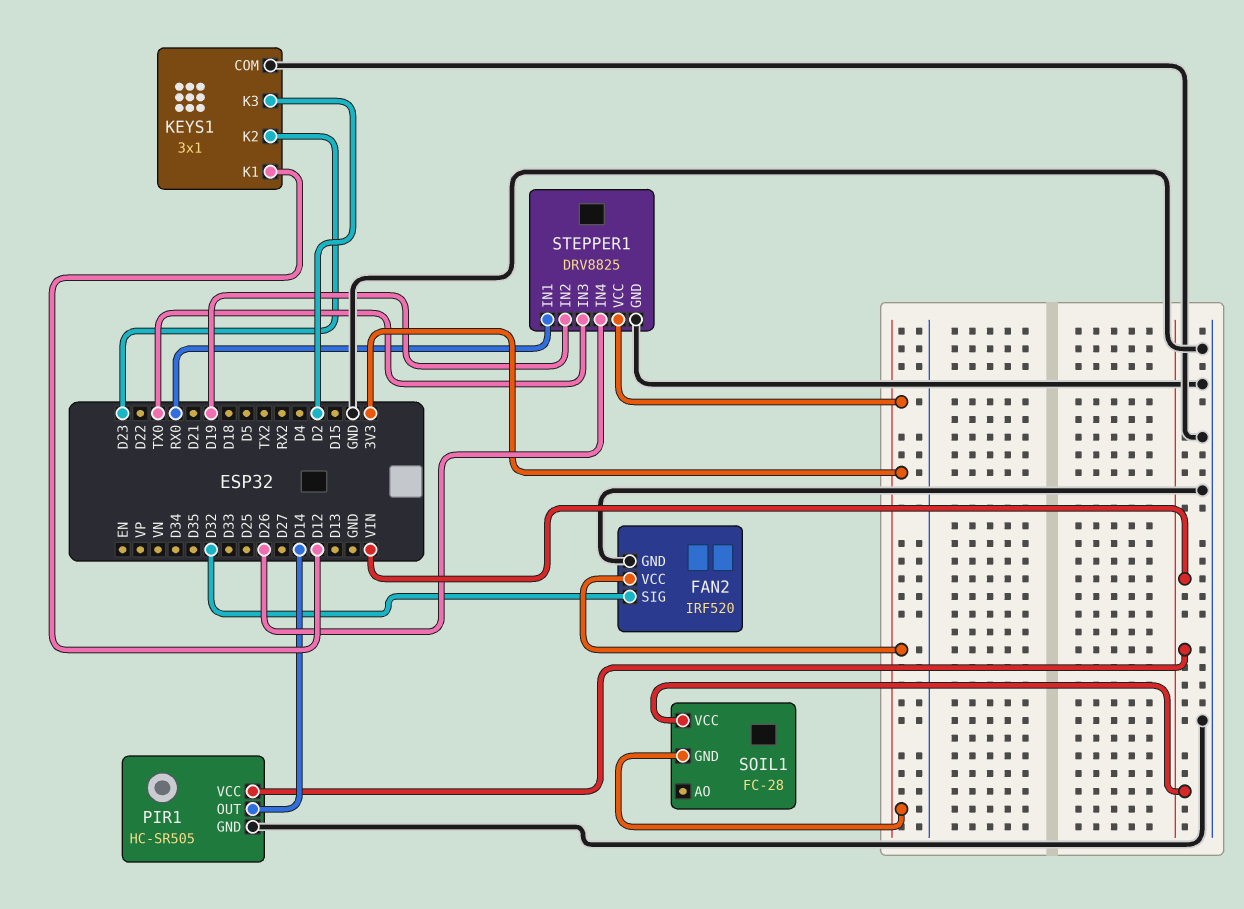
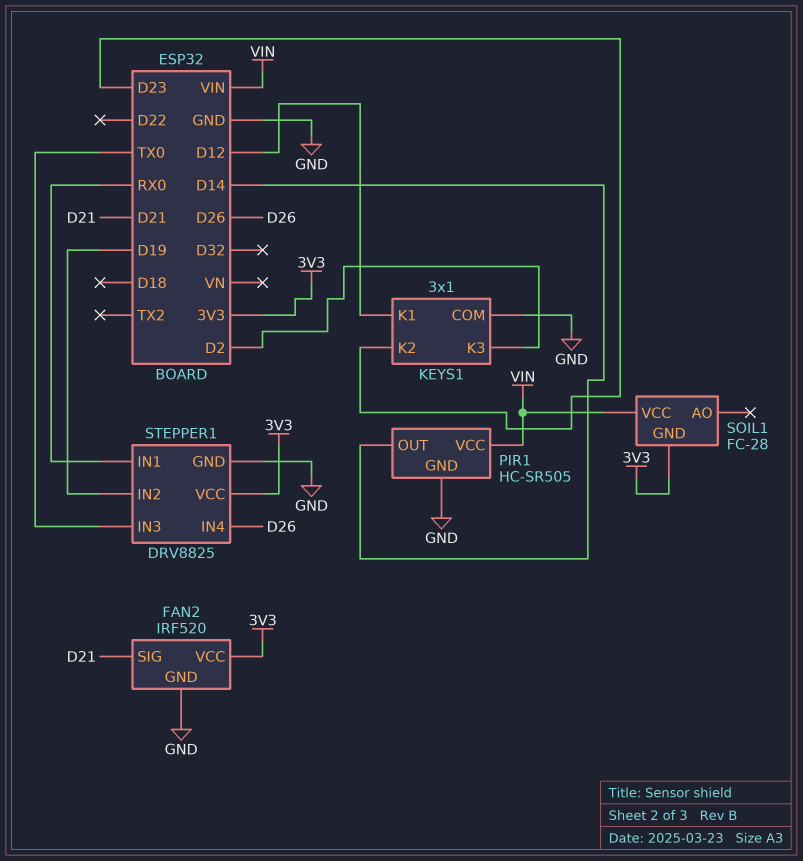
FAN2 pin SIG: D32 -> D21

